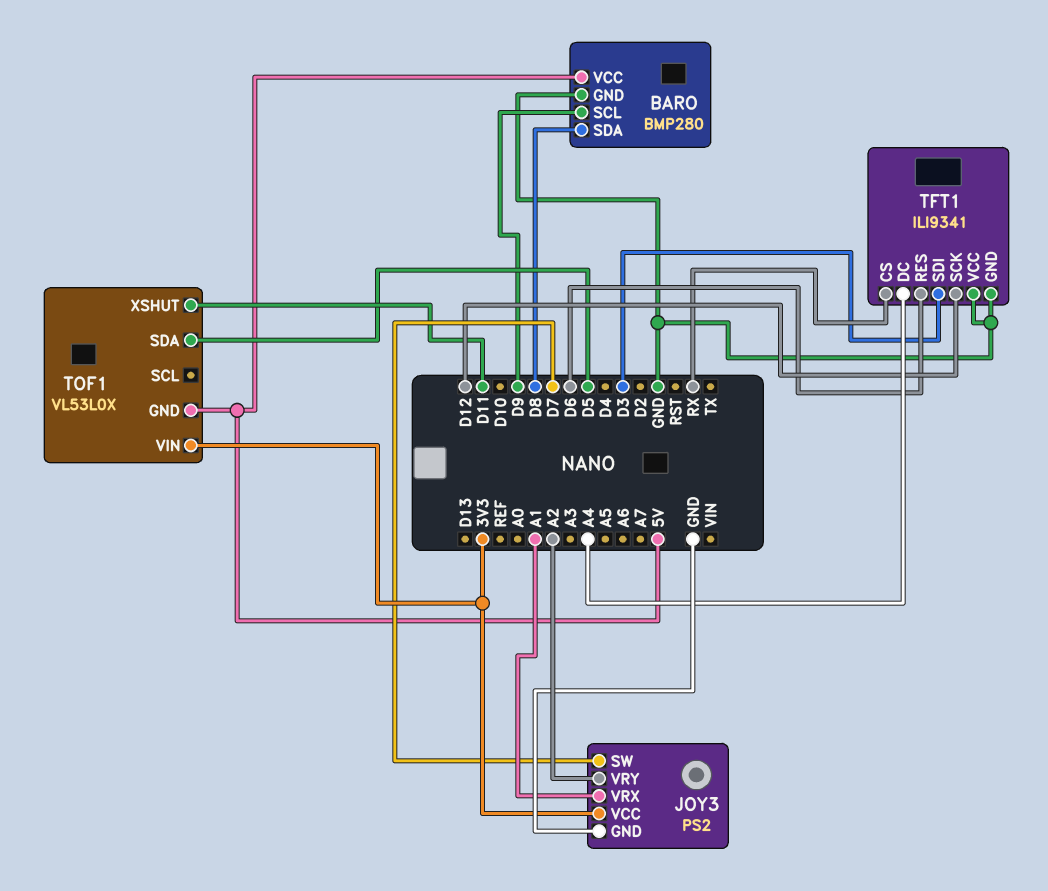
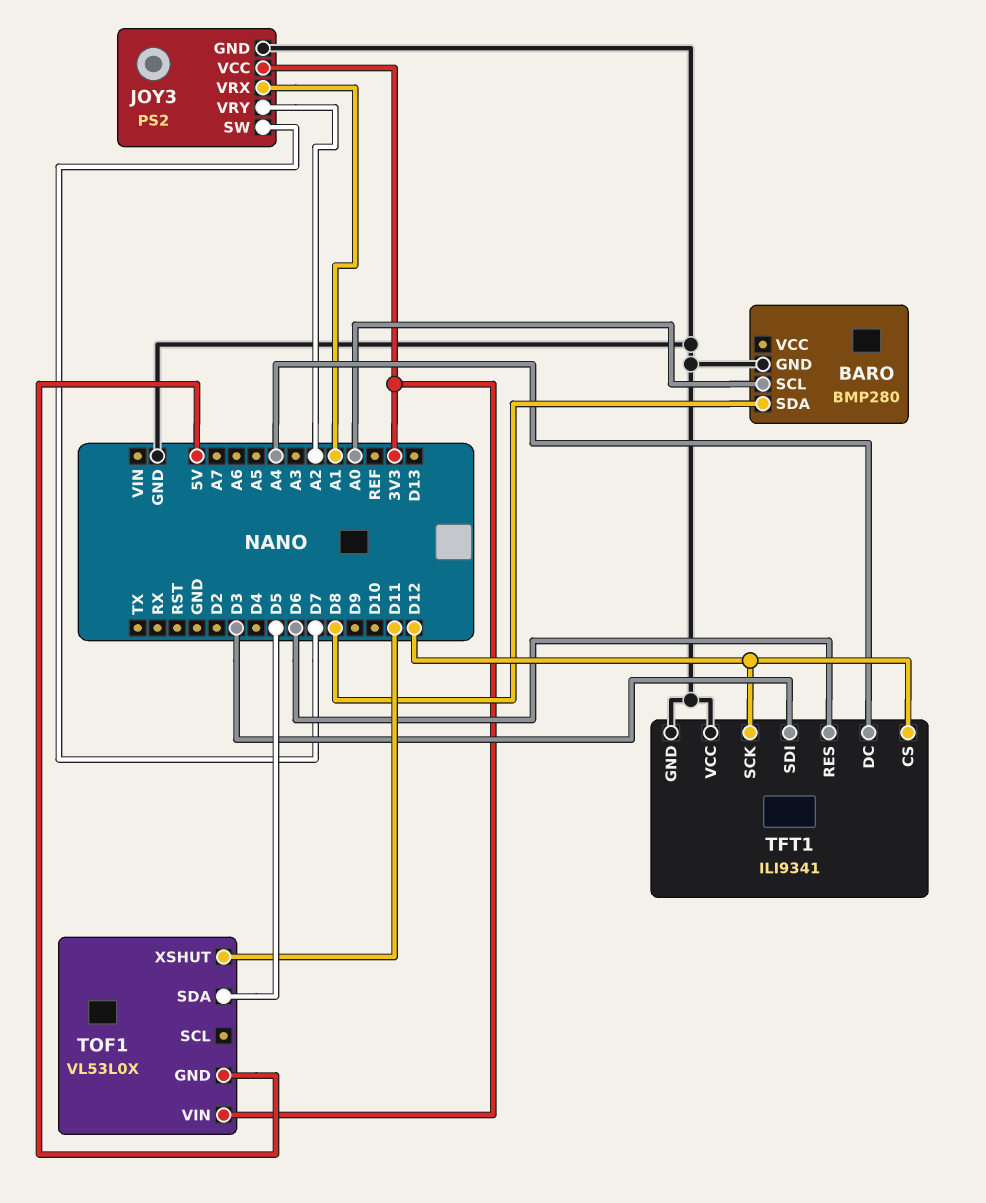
BARO pin SCL: D9 -> A0
BARO pin VCC: 5V -> none
TFT1 pin CS: RX -> D12

